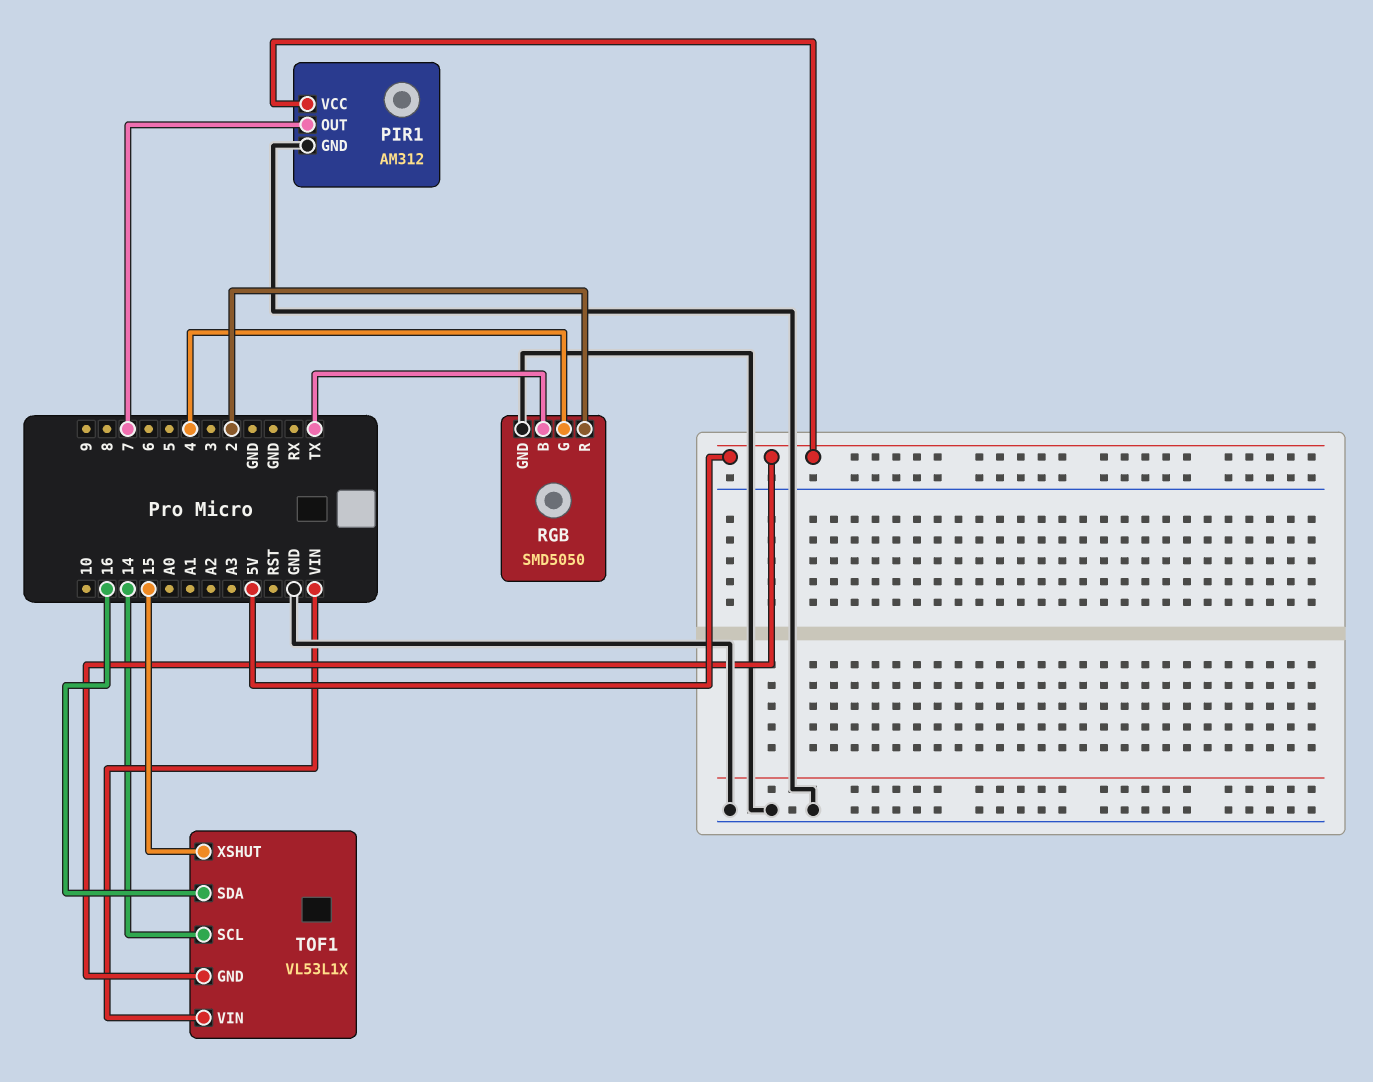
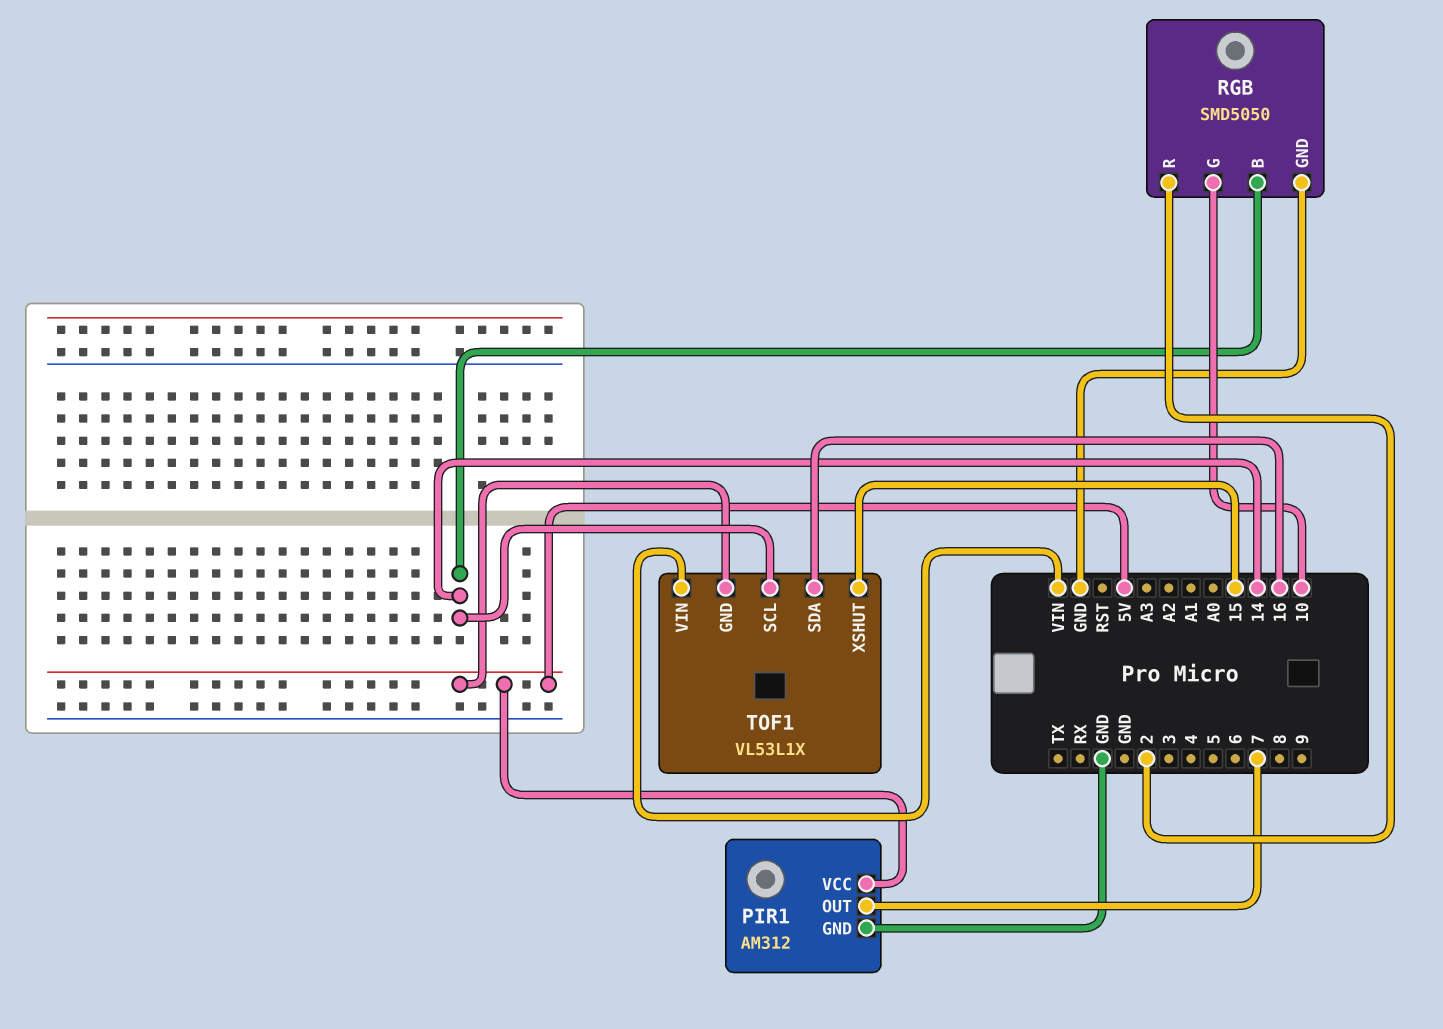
RGB pin B: TX -> 14
RGB pin G: 4 -> 10

